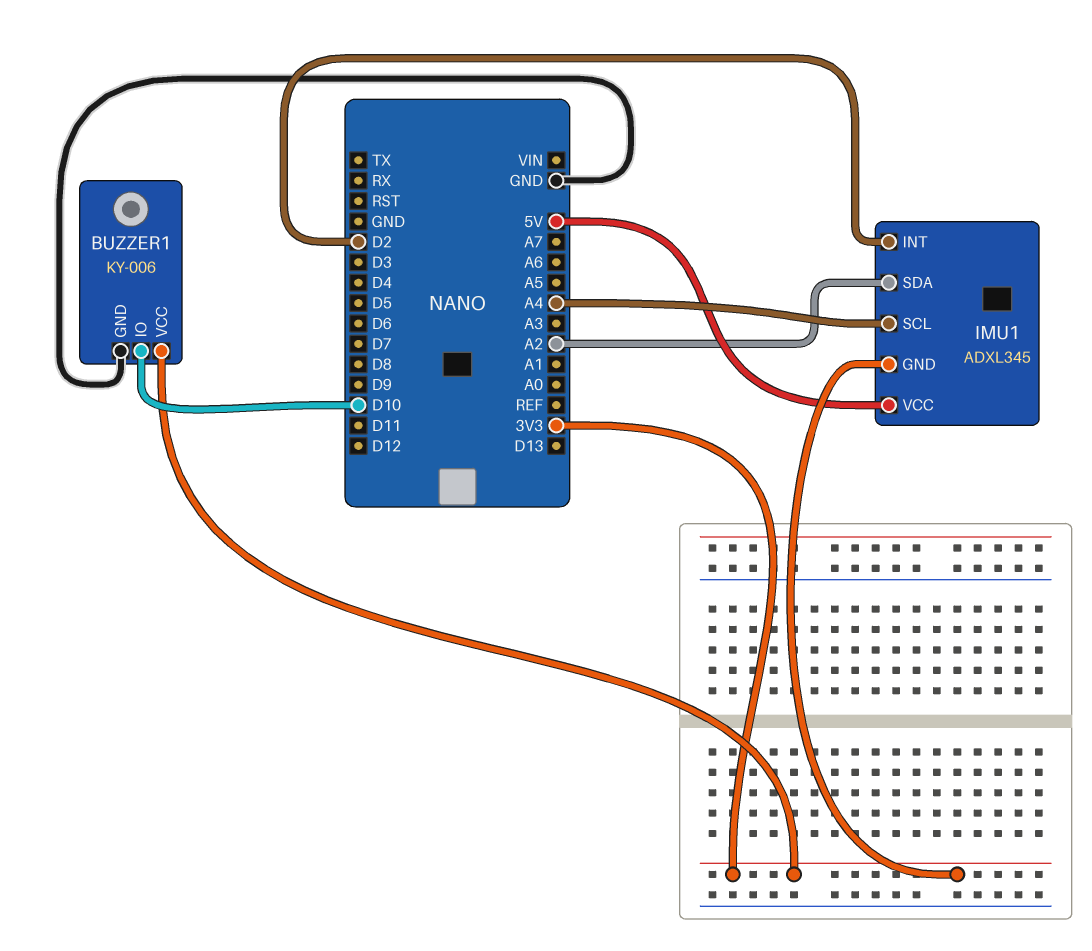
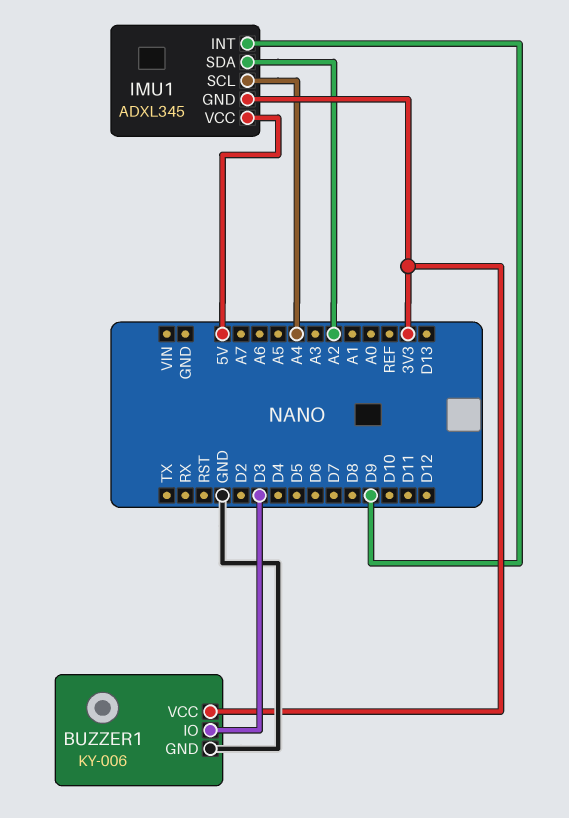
BUZZER1 pin IO: D10 -> D3
IMU1 pin INT: D2 -> D9

